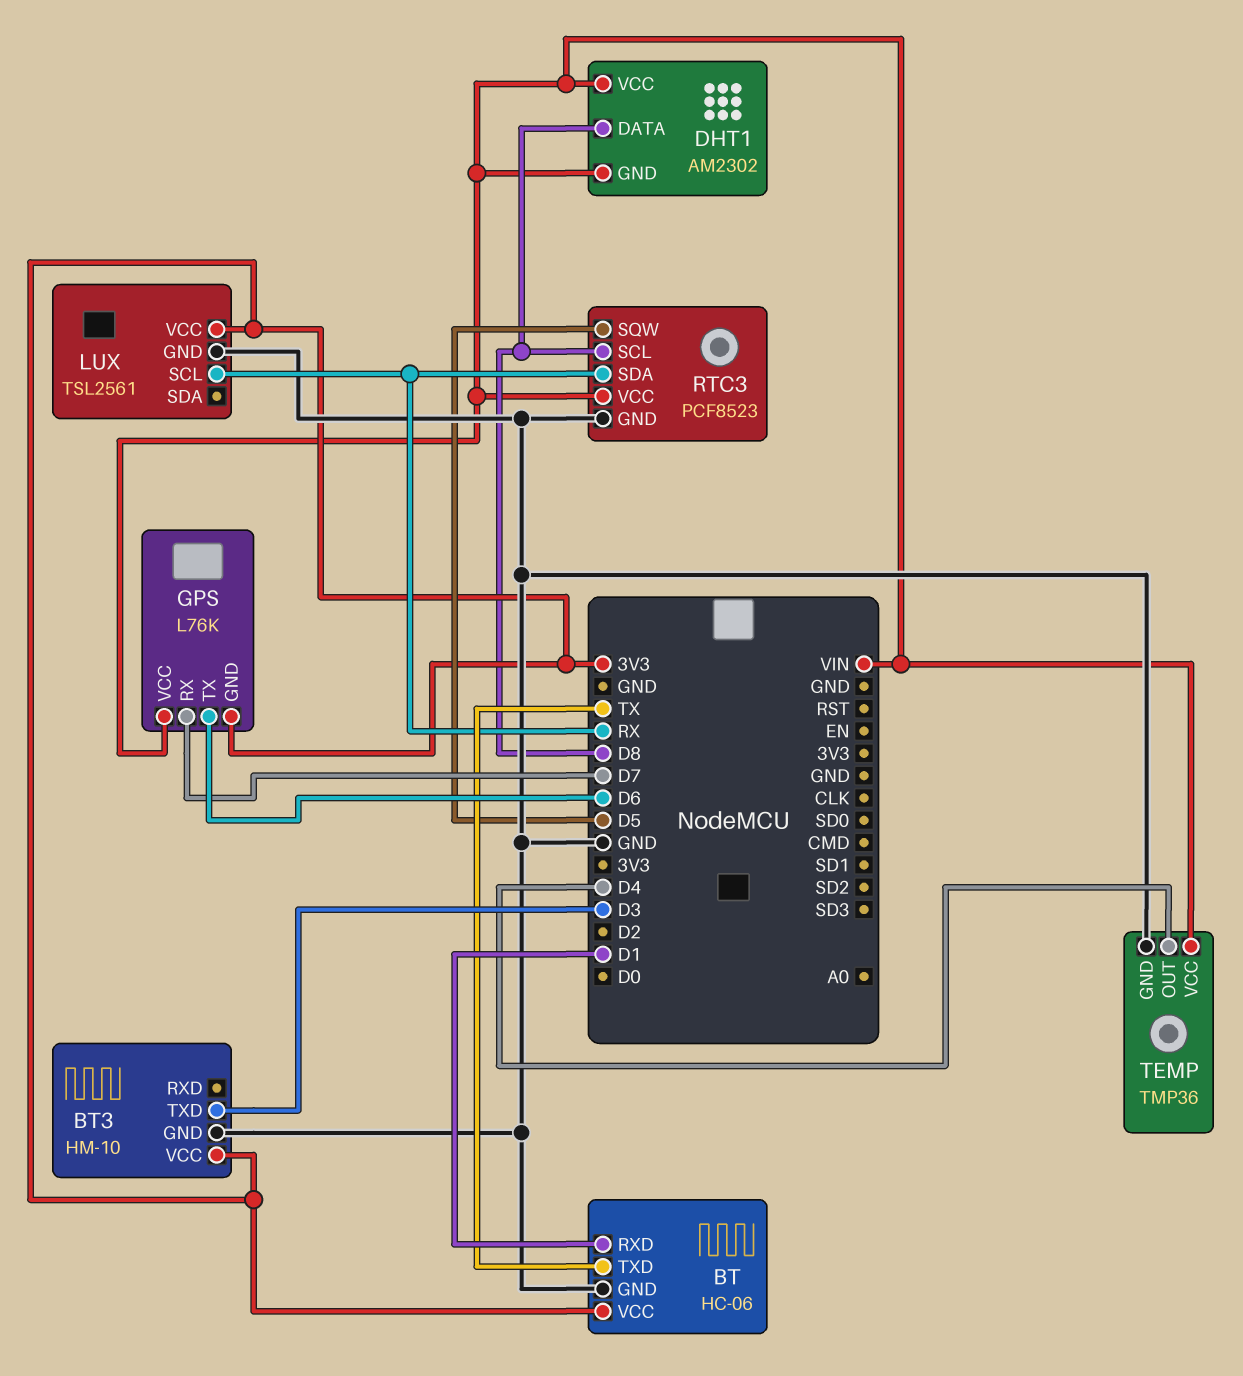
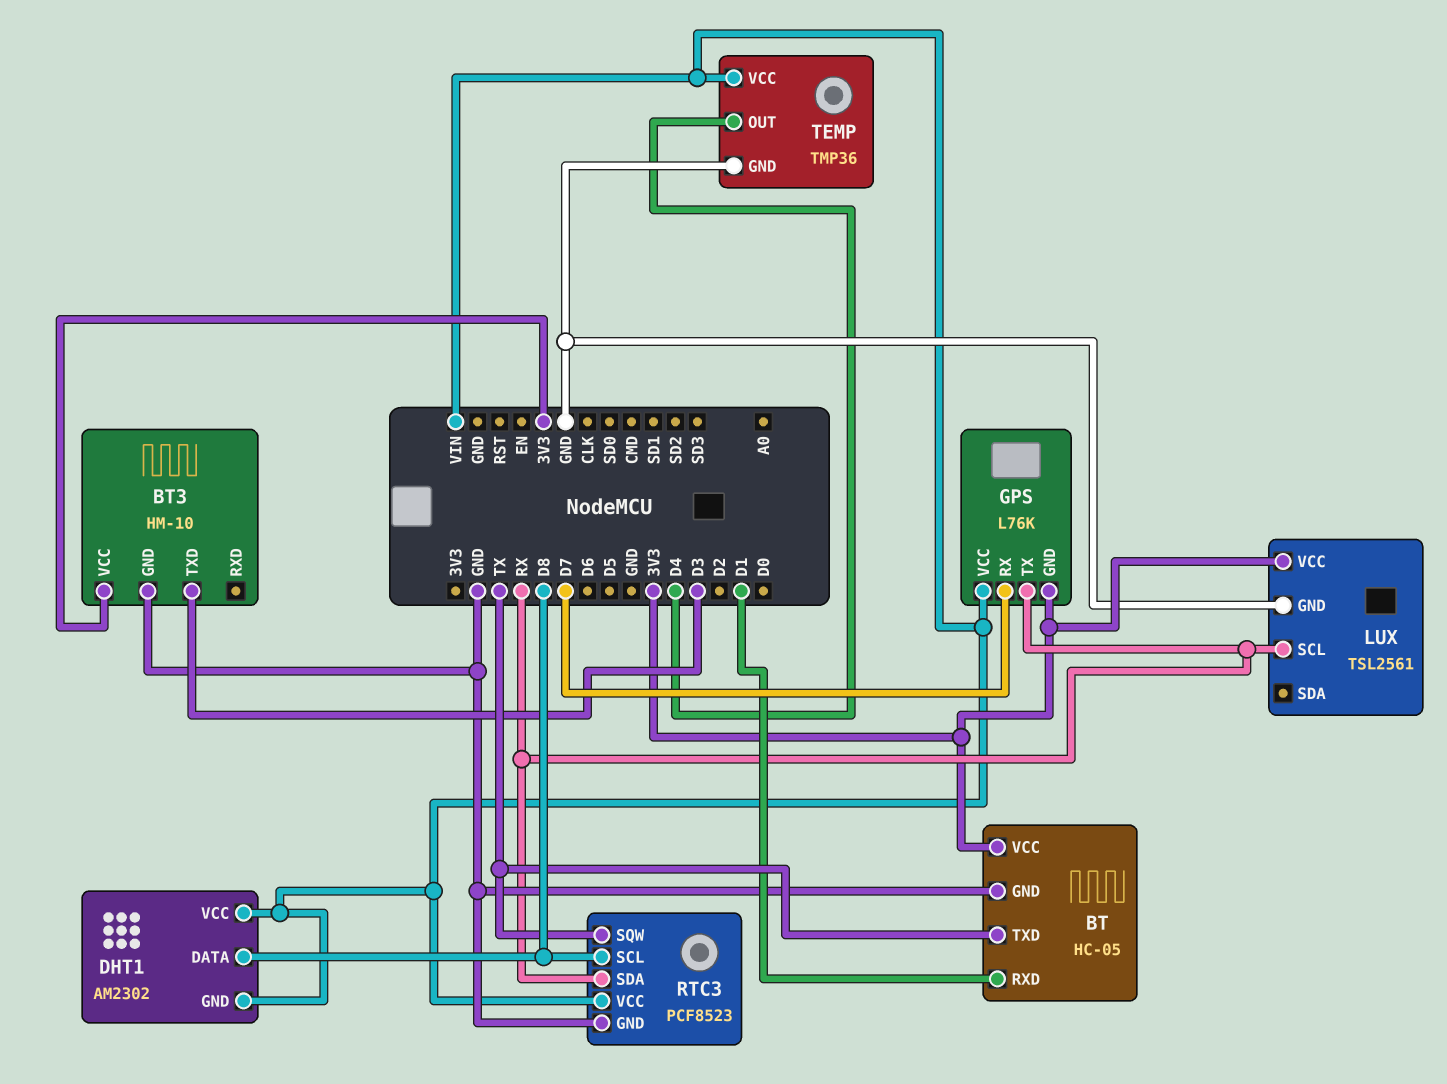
BT: HC-06 -> HC-05
GPS pin TX: D6 -> RX
RTC3 pin SQW: D5 -> TX

